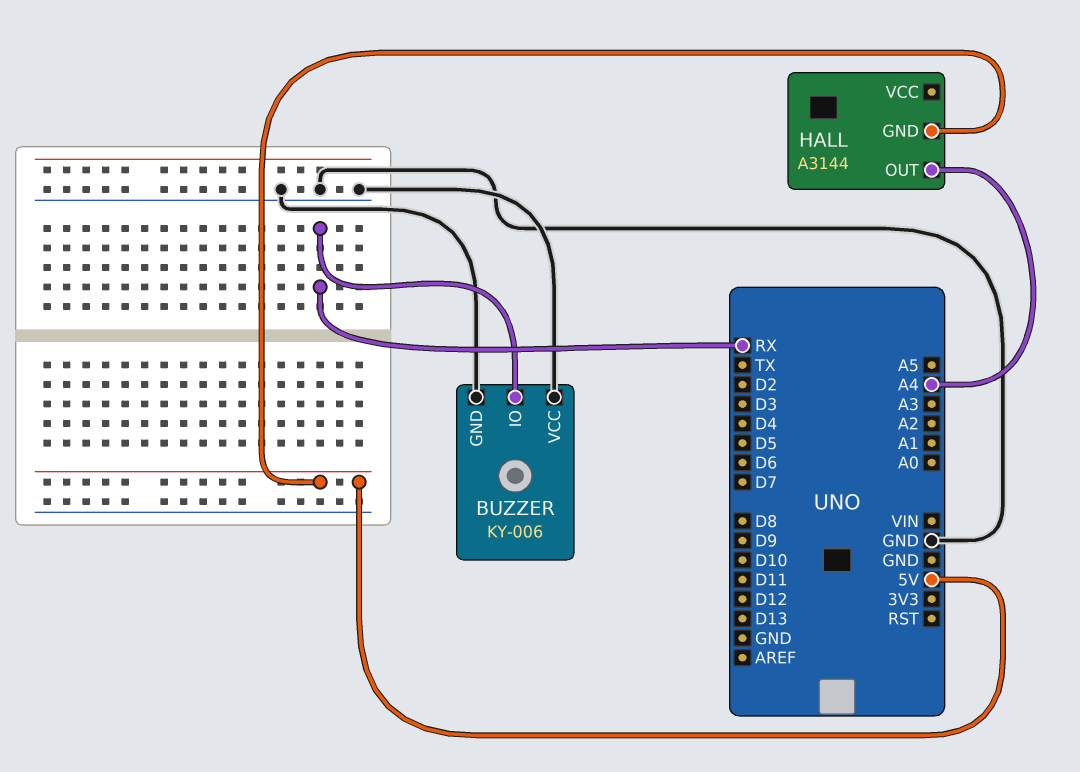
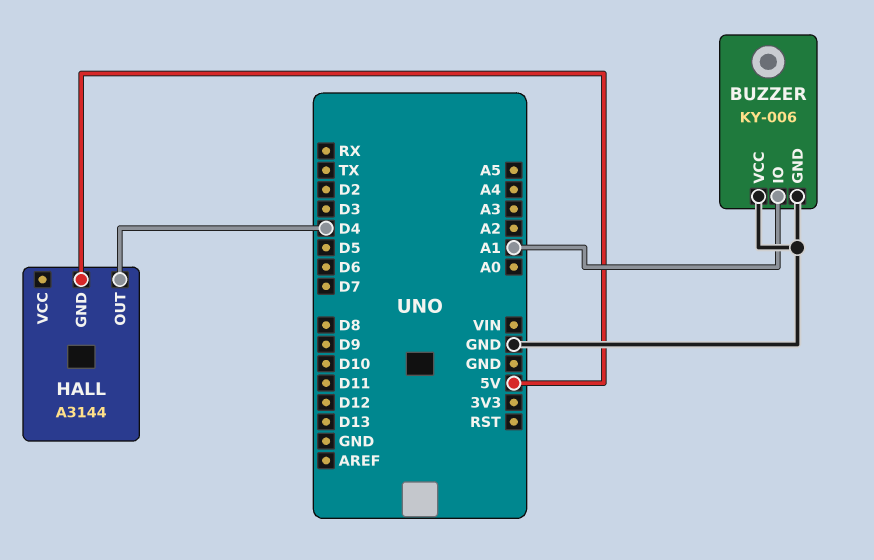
BUZZER pin IO: RX -> A1
HALL pin OUT: A4 -> D4

